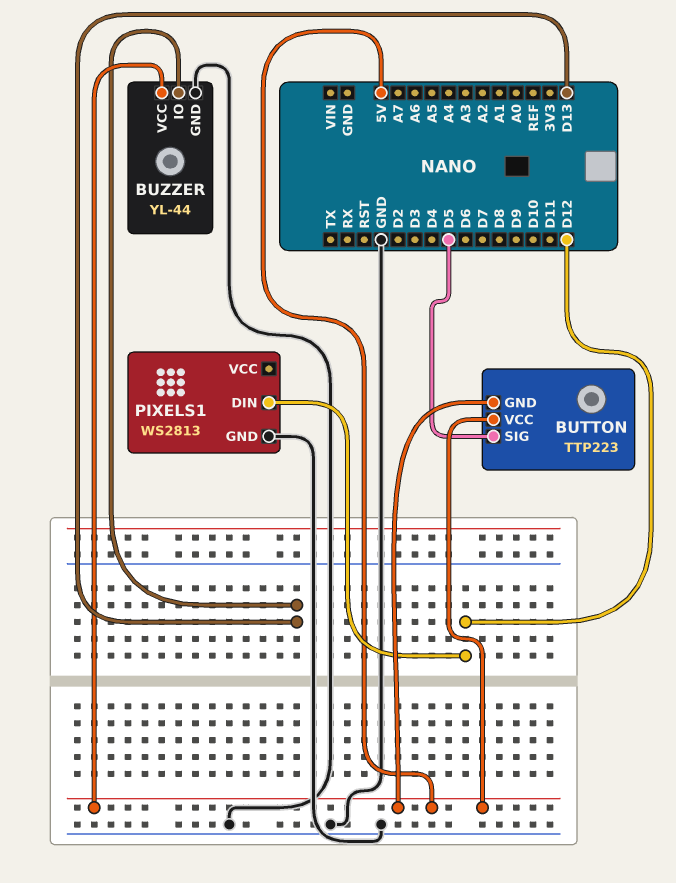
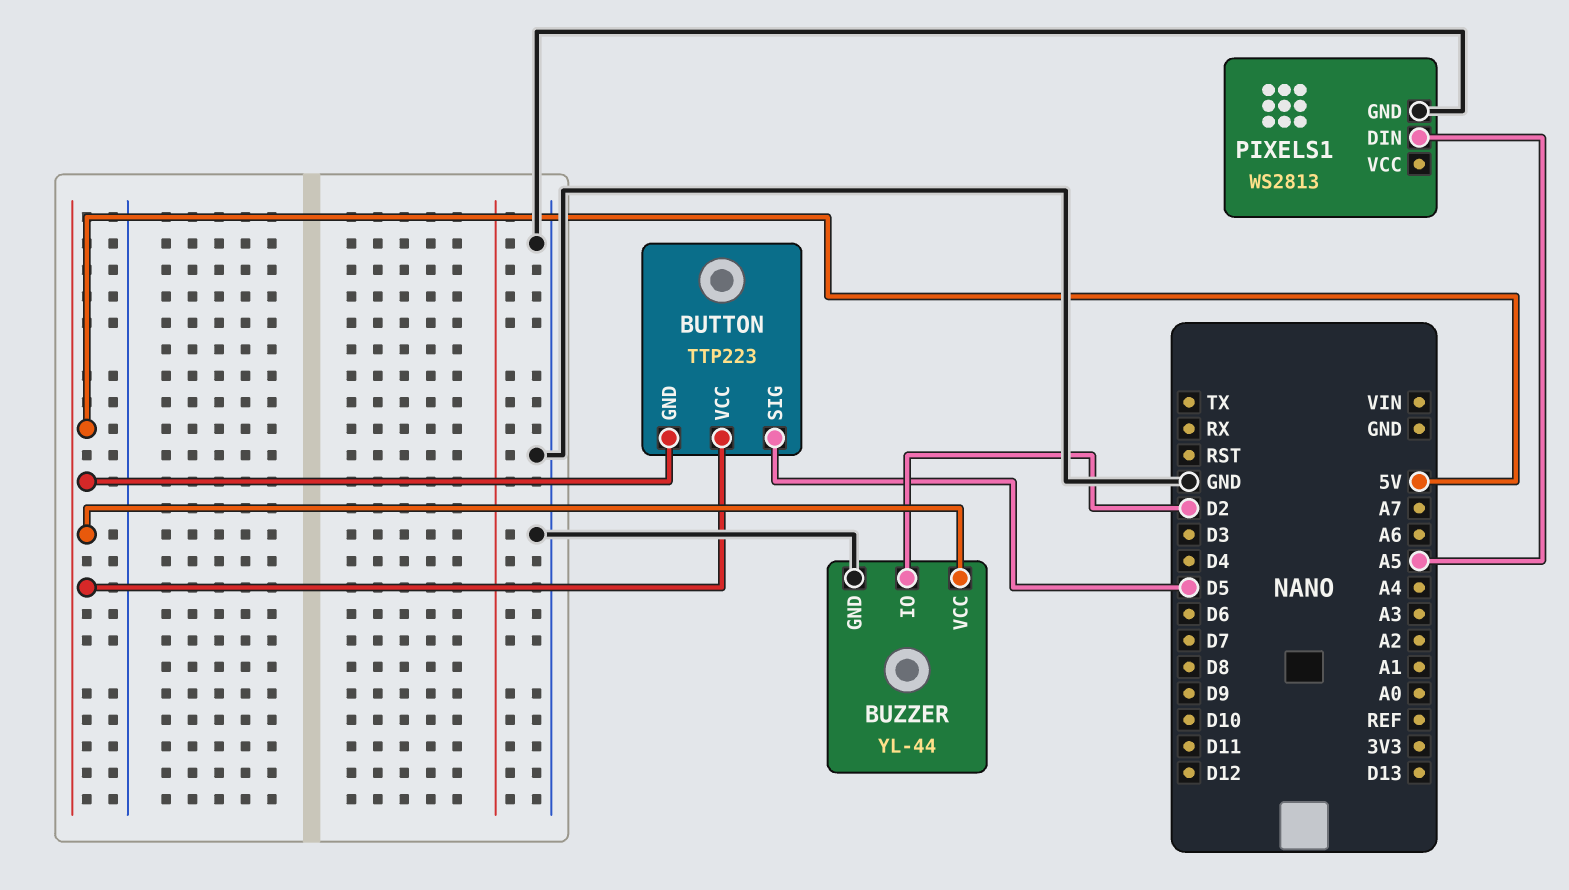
BUZZER pin IO: D13 -> D2
PIXELS1 pin DIN: D12 -> A5

